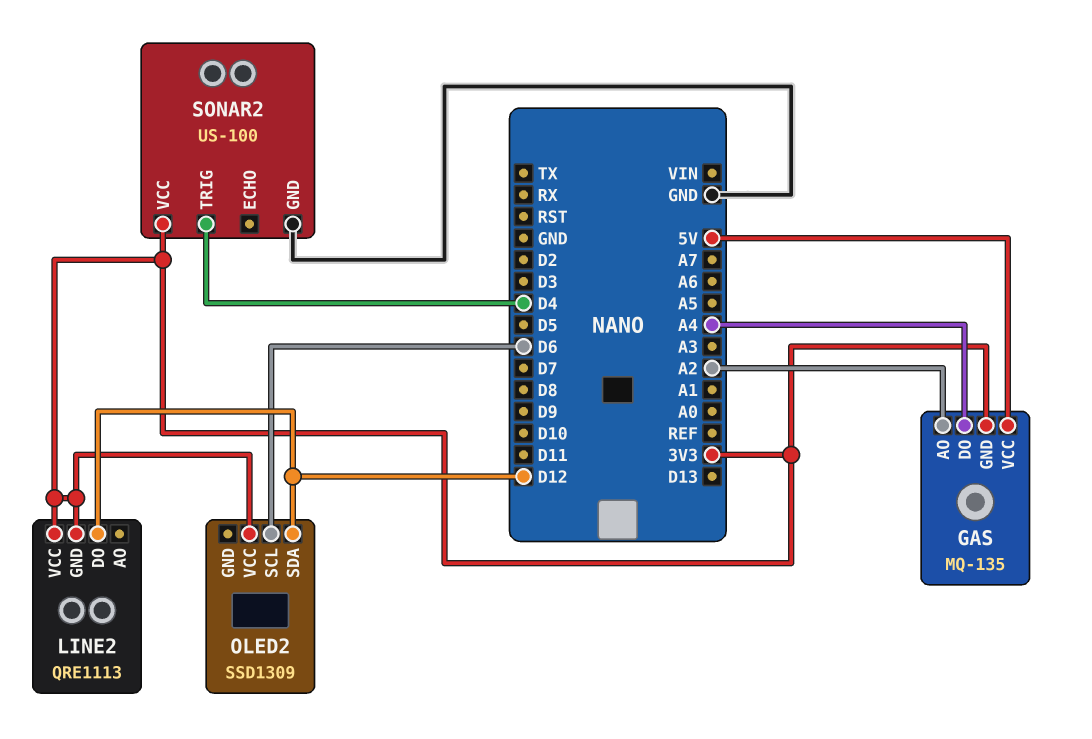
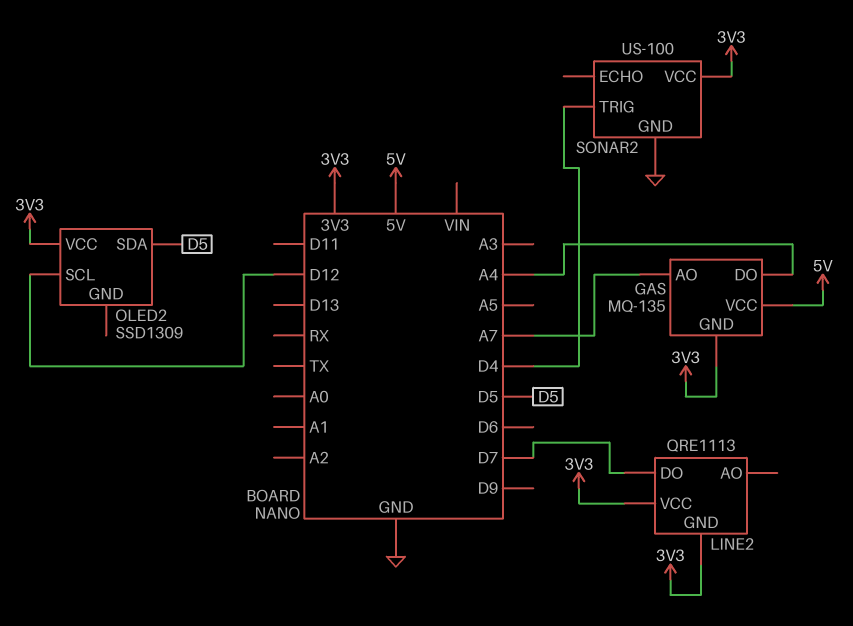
GAS pin AO: A2 -> A7
LINE2 pin DO: D12 -> D7
OLED2 pin SCL: D6 -> D12
OLED2 pin SDA: D12 -> D5

